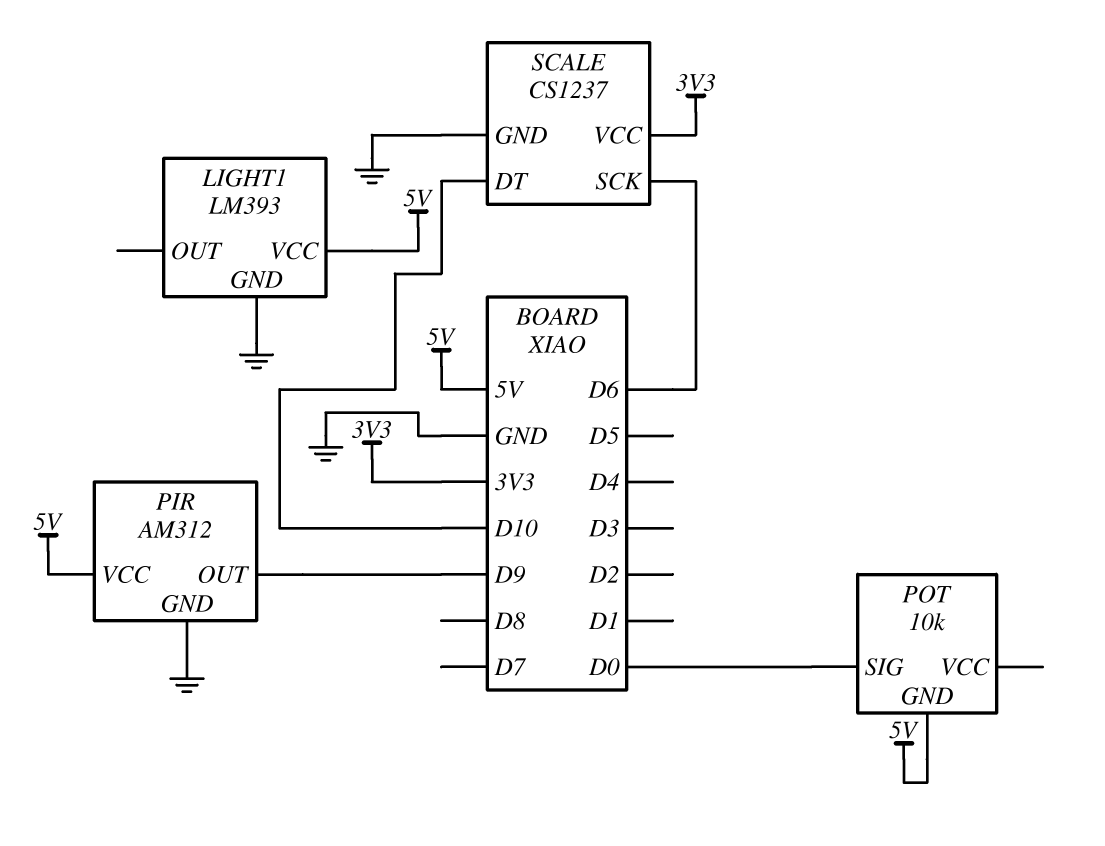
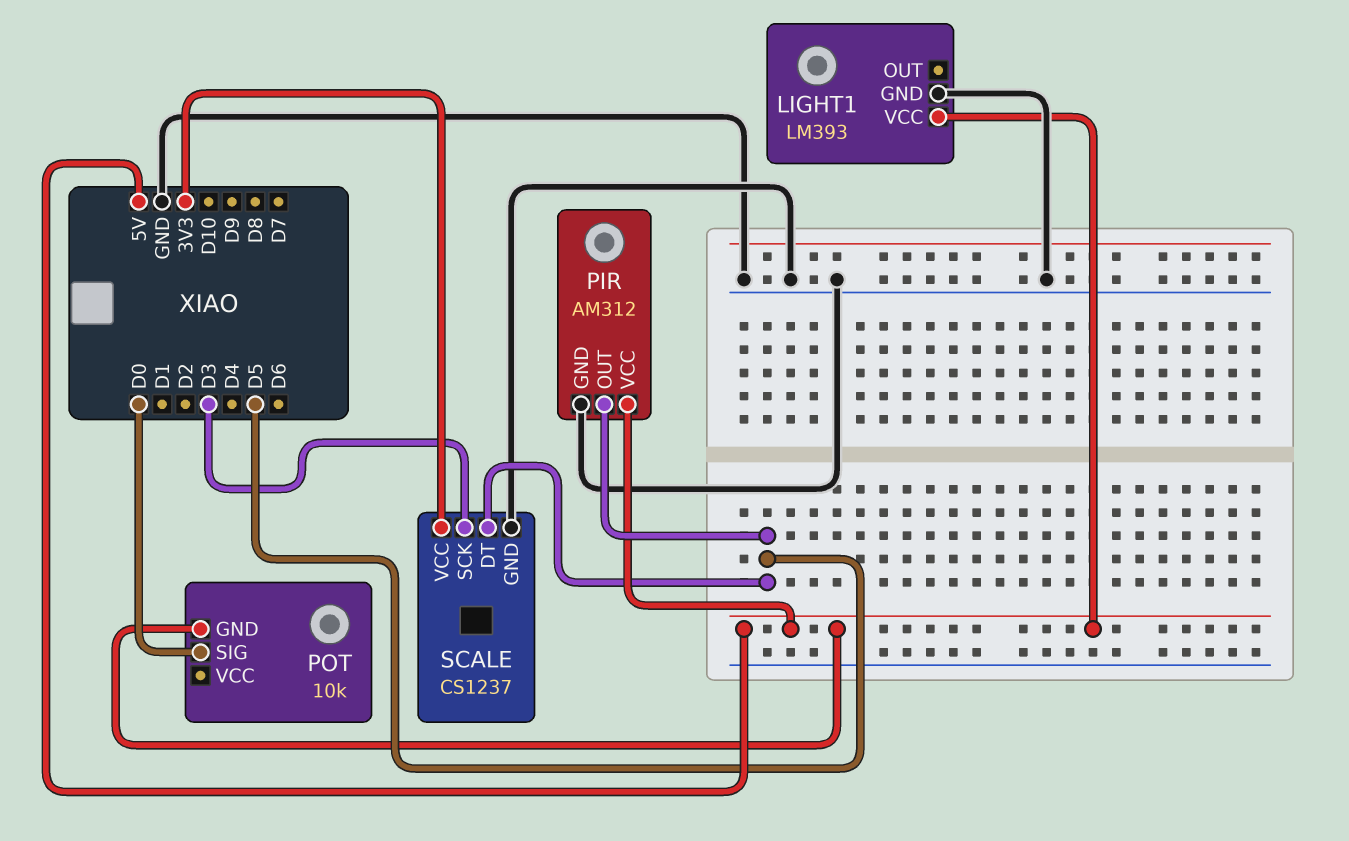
PIR pin OUT: D9 -> D5
SCALE pin DT: D10 -> D5
SCALE pin SCK: D6 -> D3

